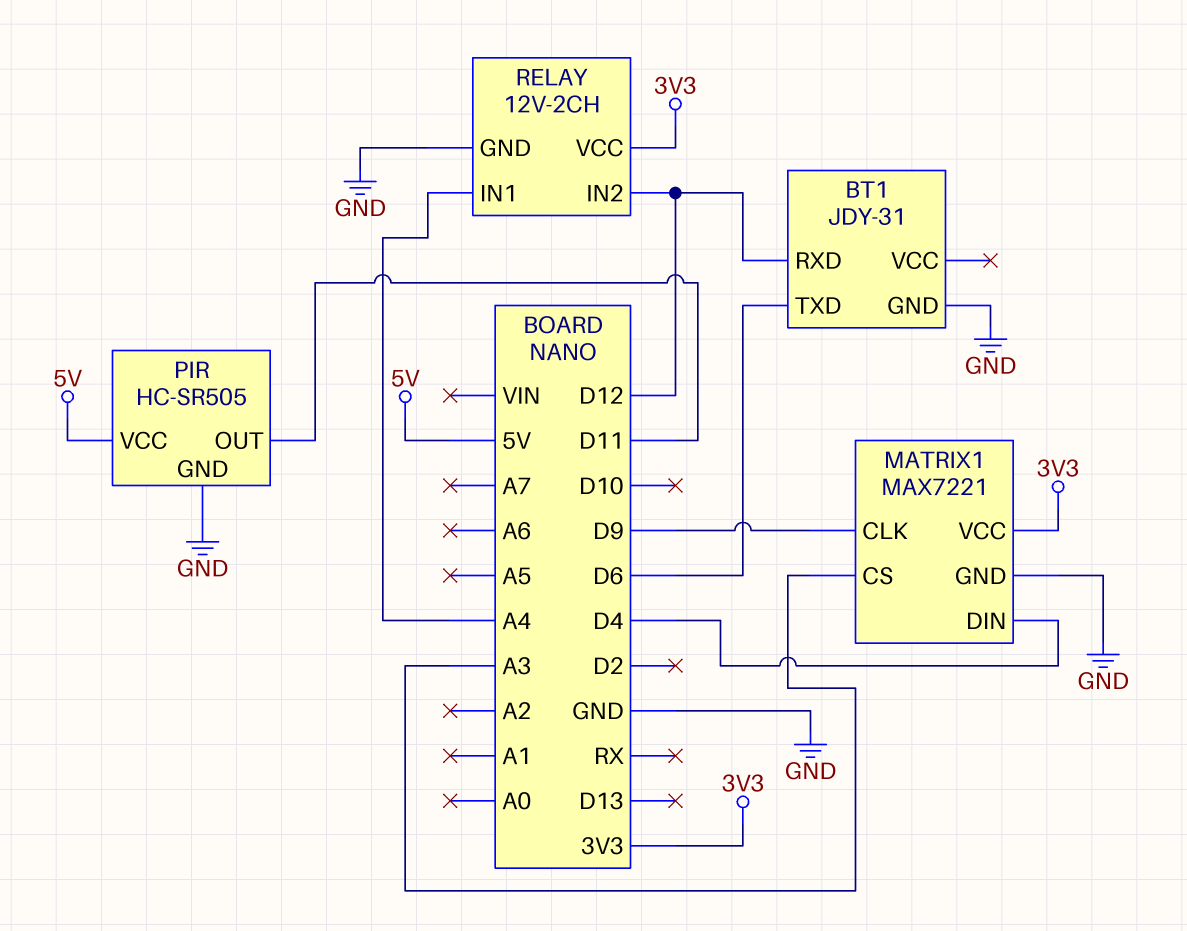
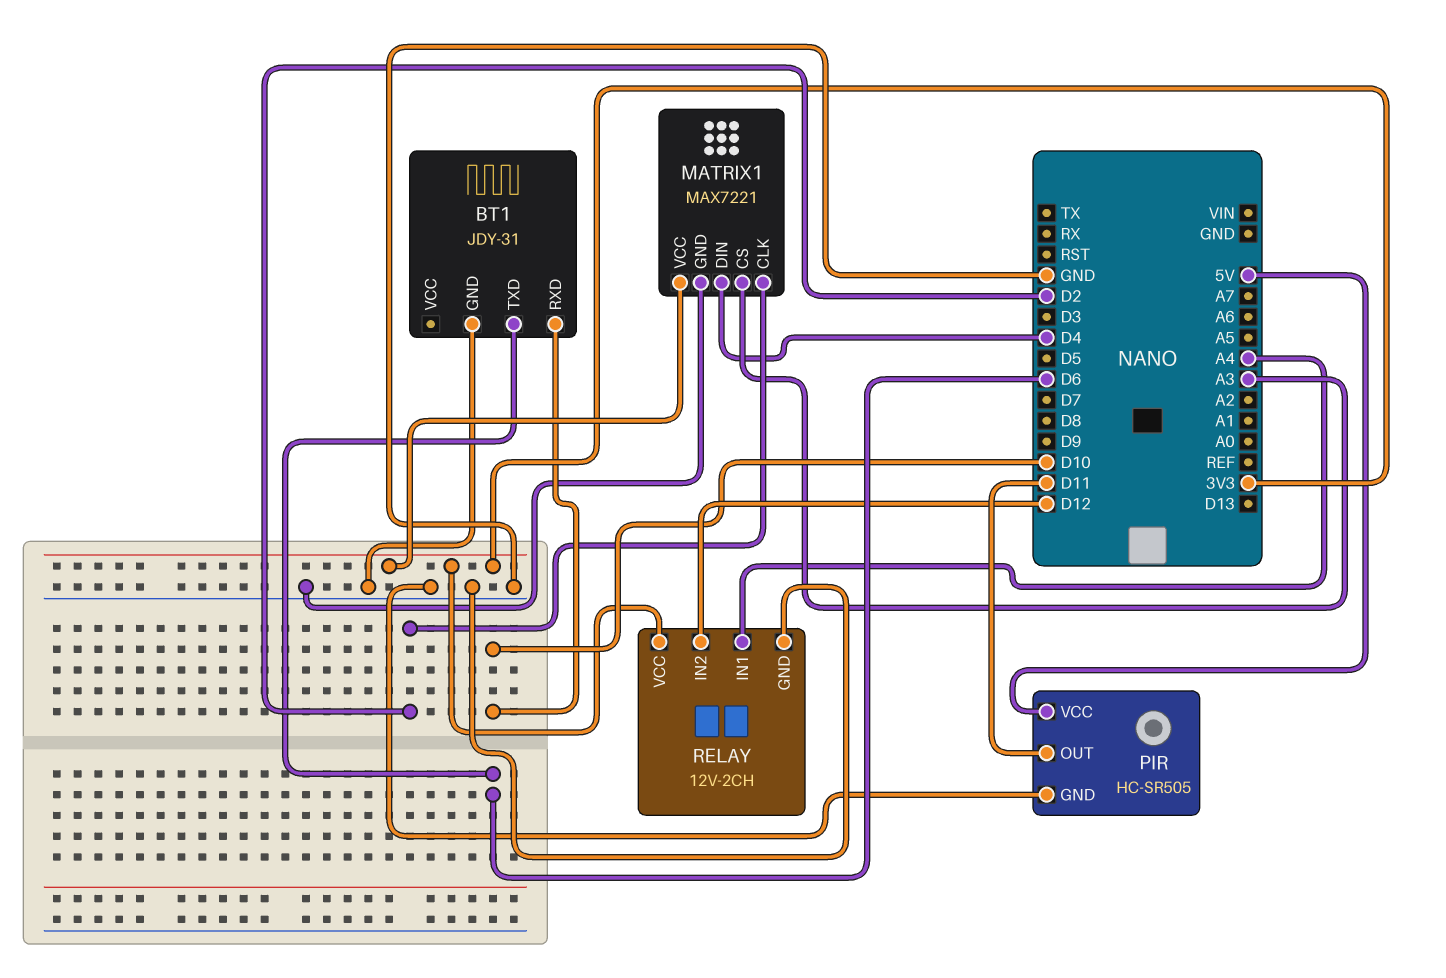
BT1 pin RXD: D12 -> D10
MATRIX1 pin CLK: D9 -> D2

